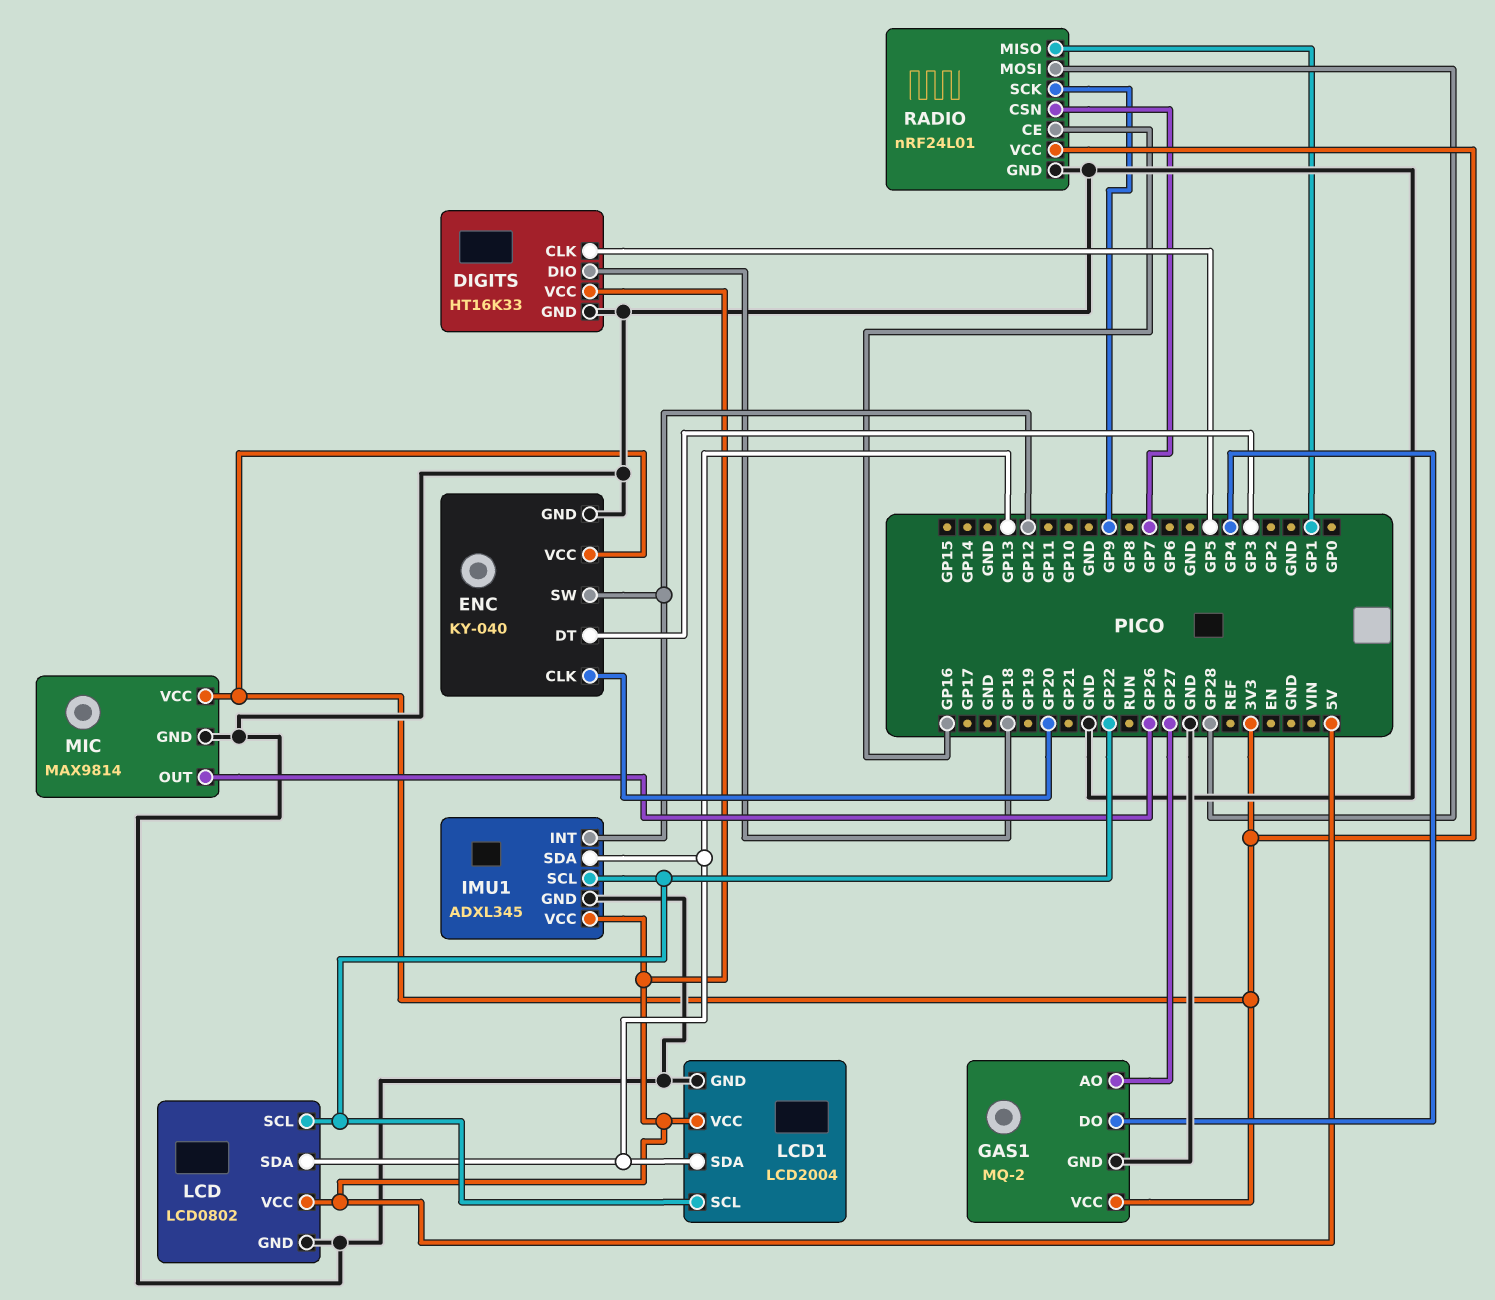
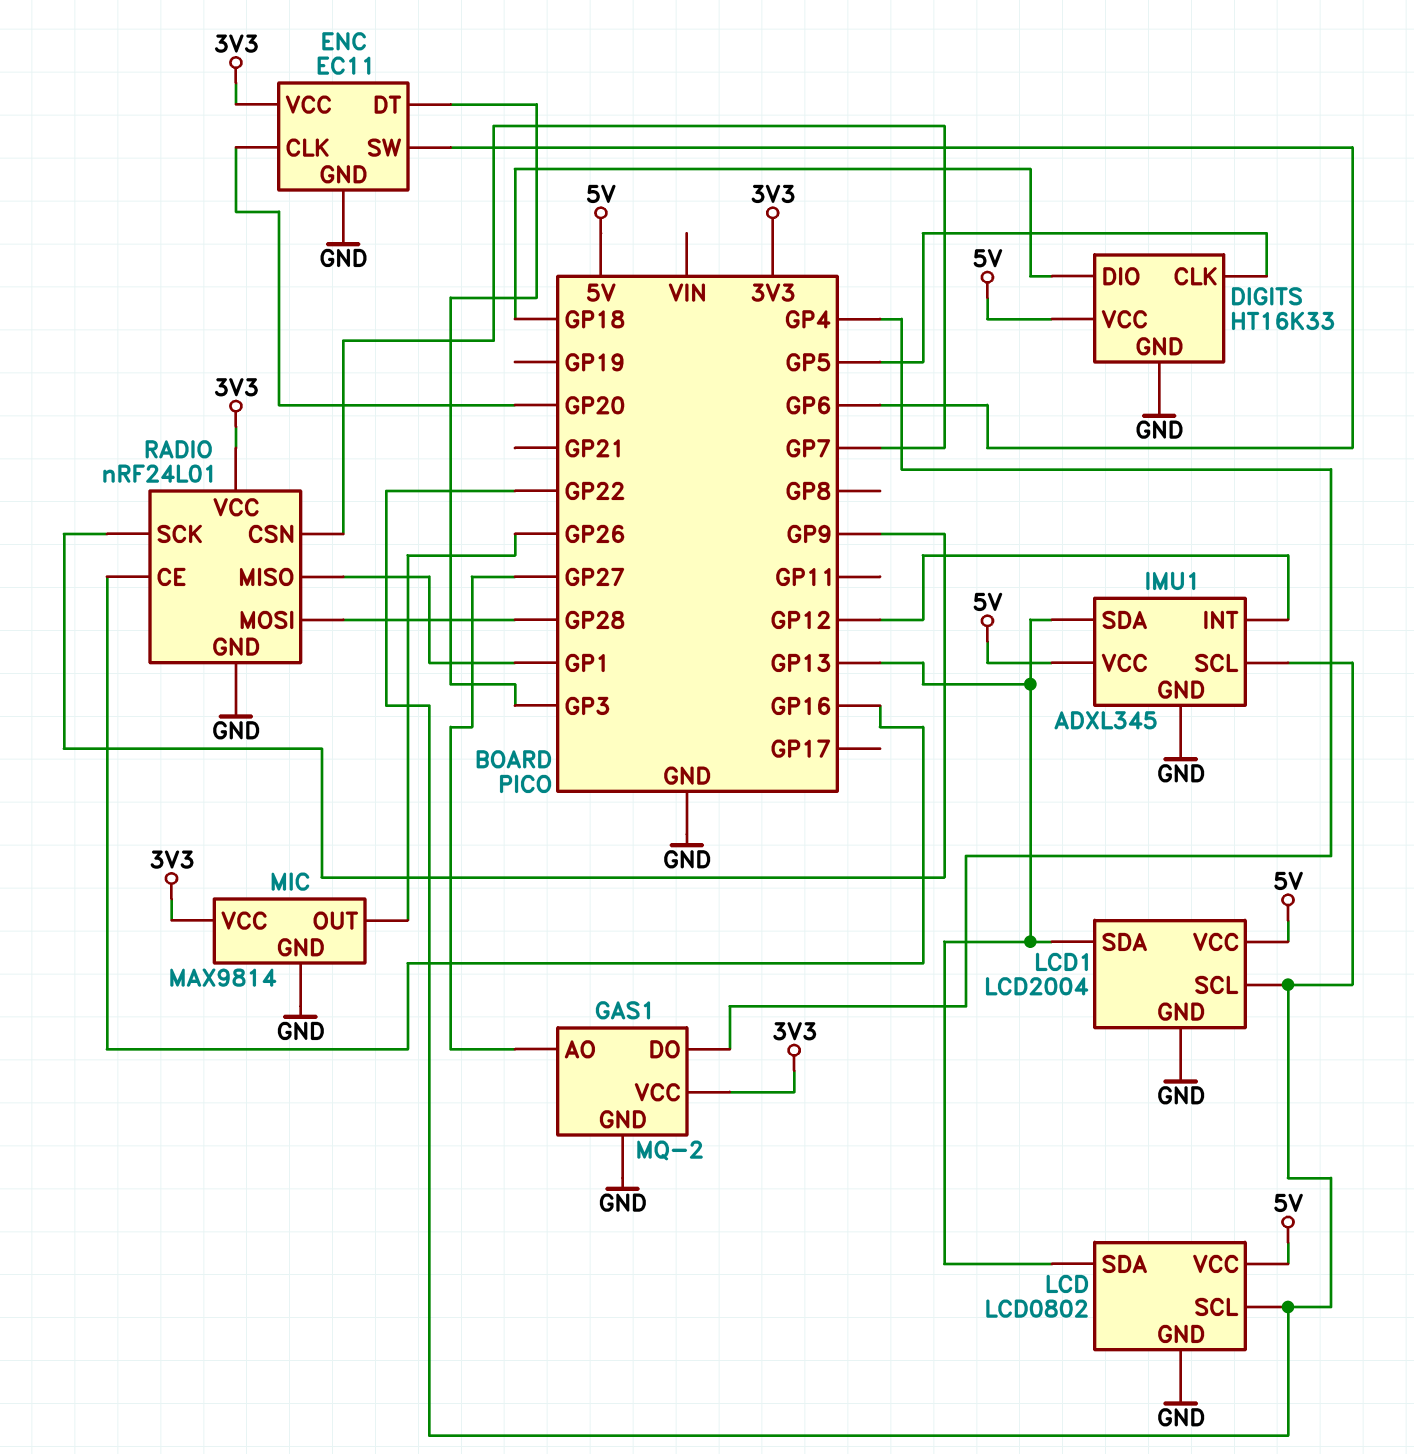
ENC: KY-040 -> EC11
ENC pin SW: GP12 -> GP6

